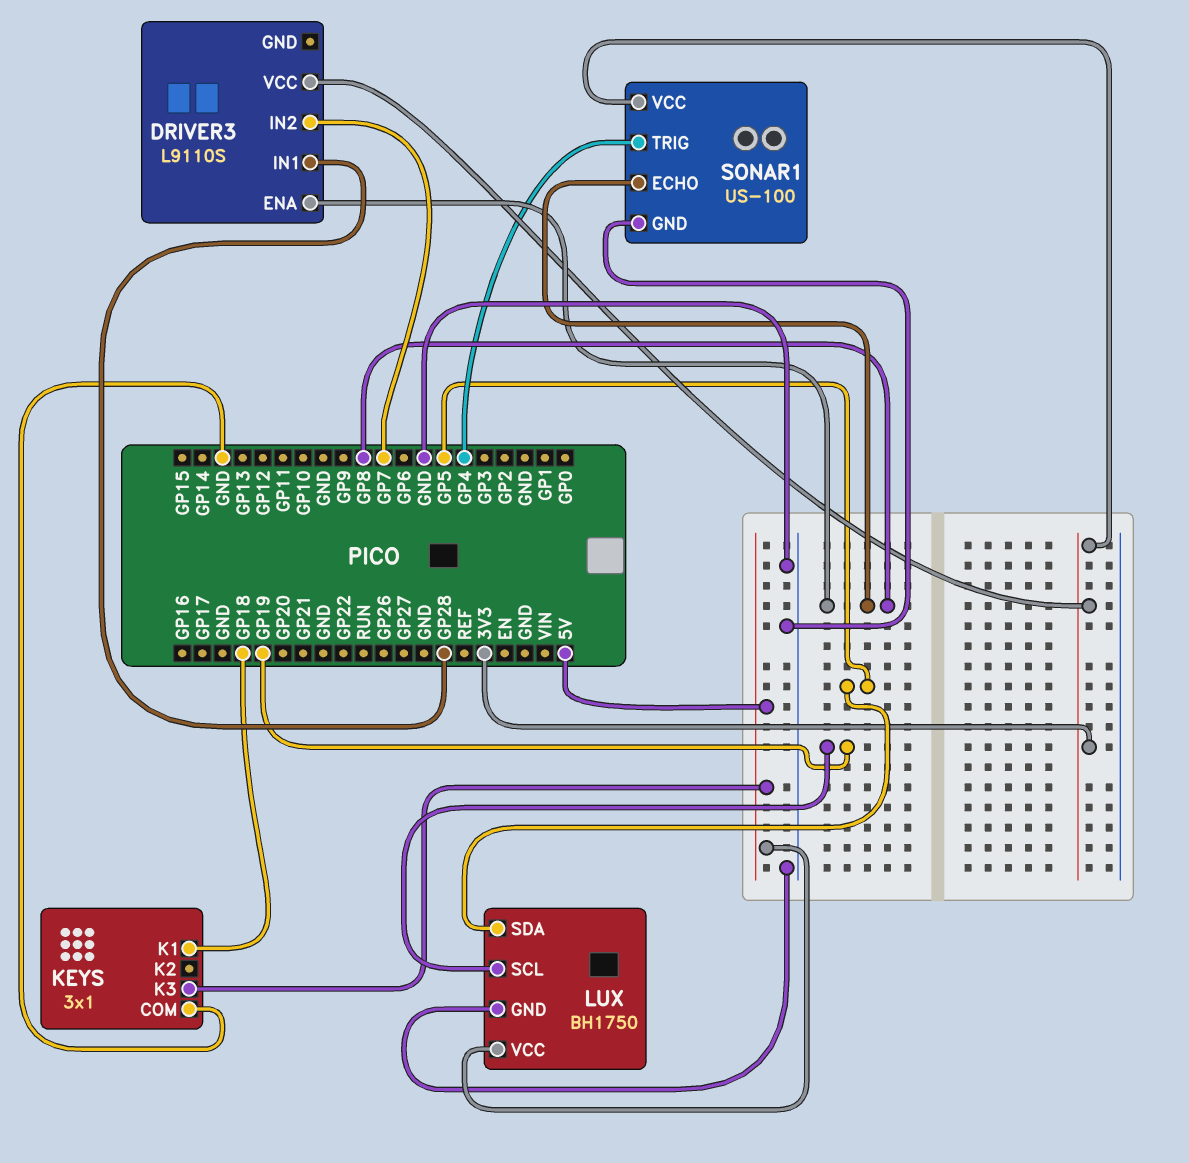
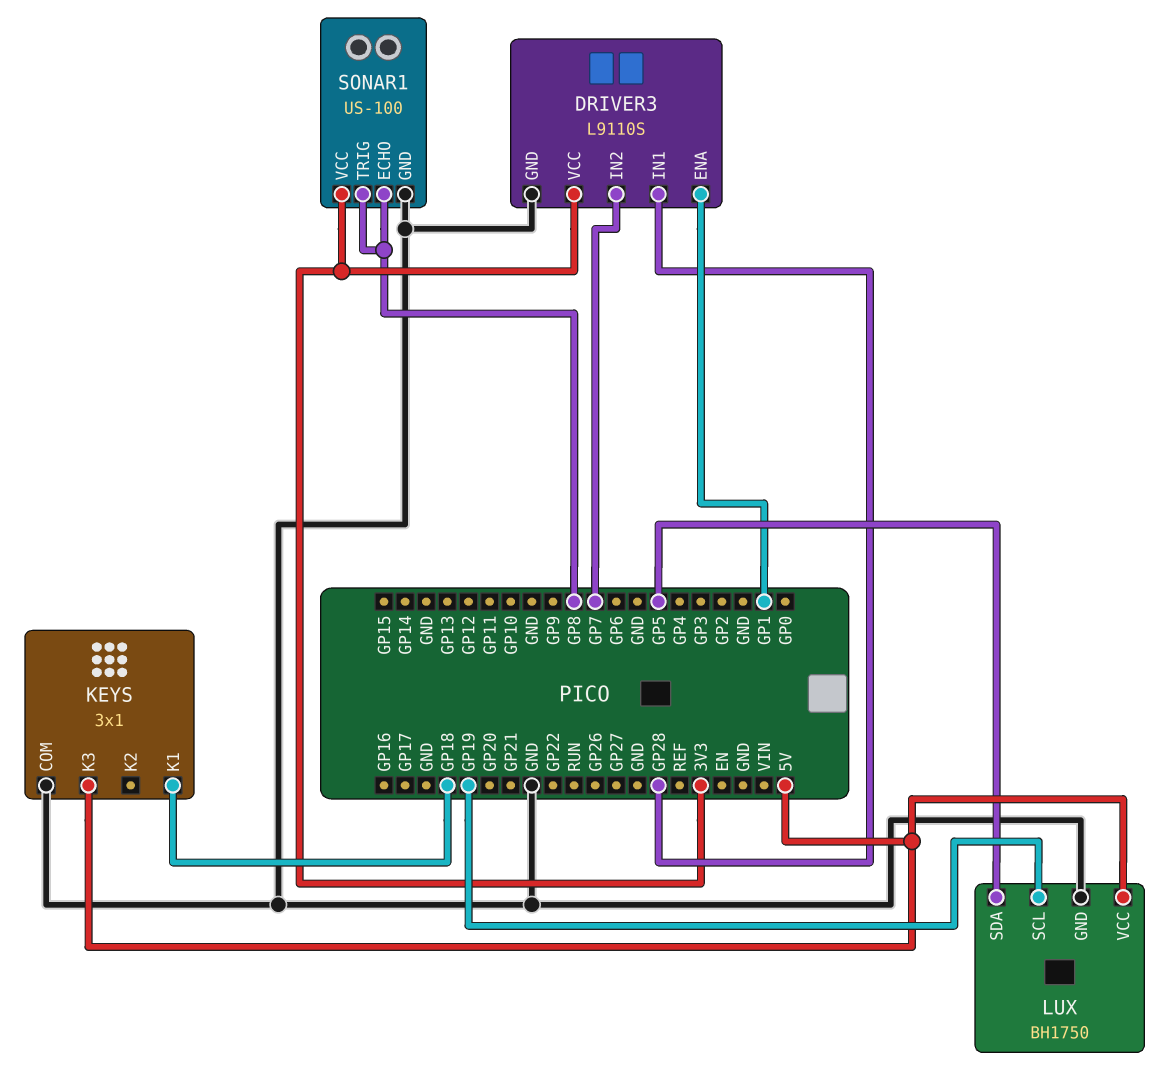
DRIVER3 pin ENA: GP8 -> GP1
DRIVER3 pin GND: none -> GND
SONAR1 pin TRIG: GP4 -> GP8

